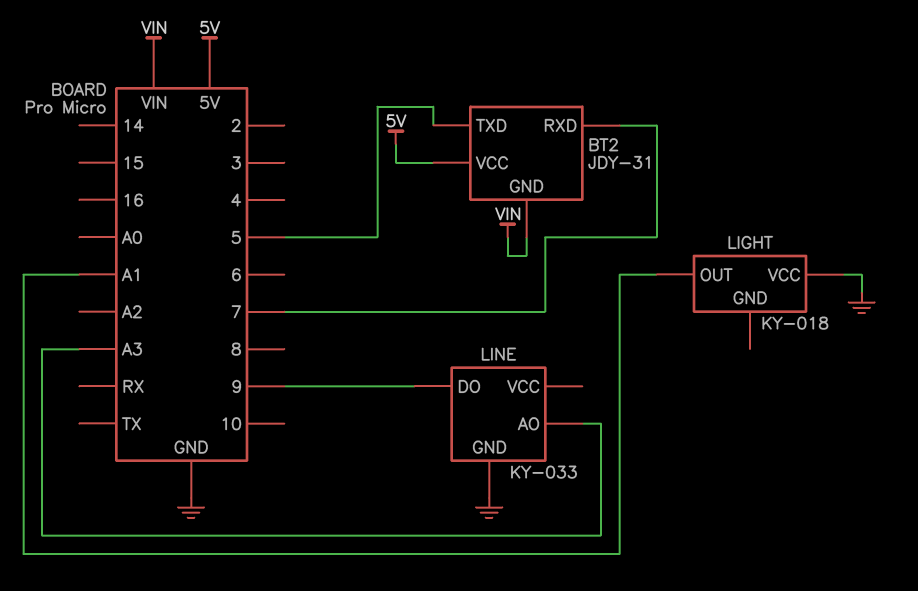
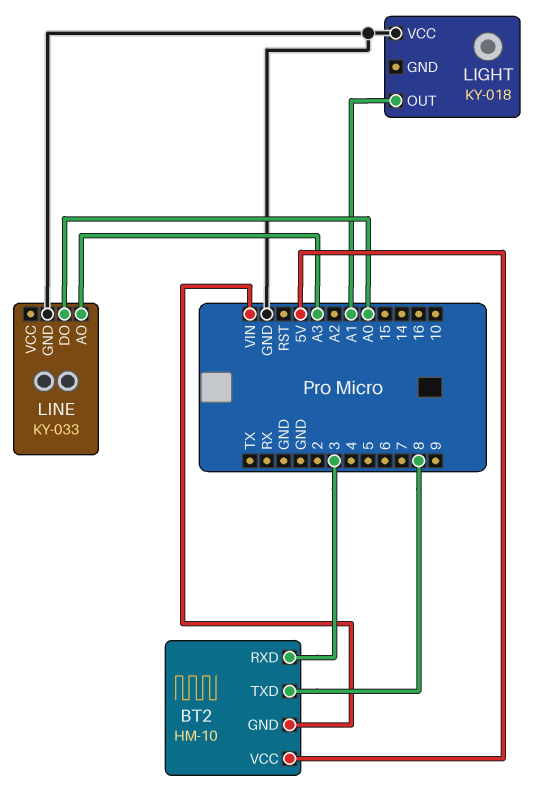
BT2: JDY-31 -> HM-10
BT2 pin RXD: 7 -> 3
BT2 pin TXD: 5 -> 8
LINE pin DO: 9 -> A0

